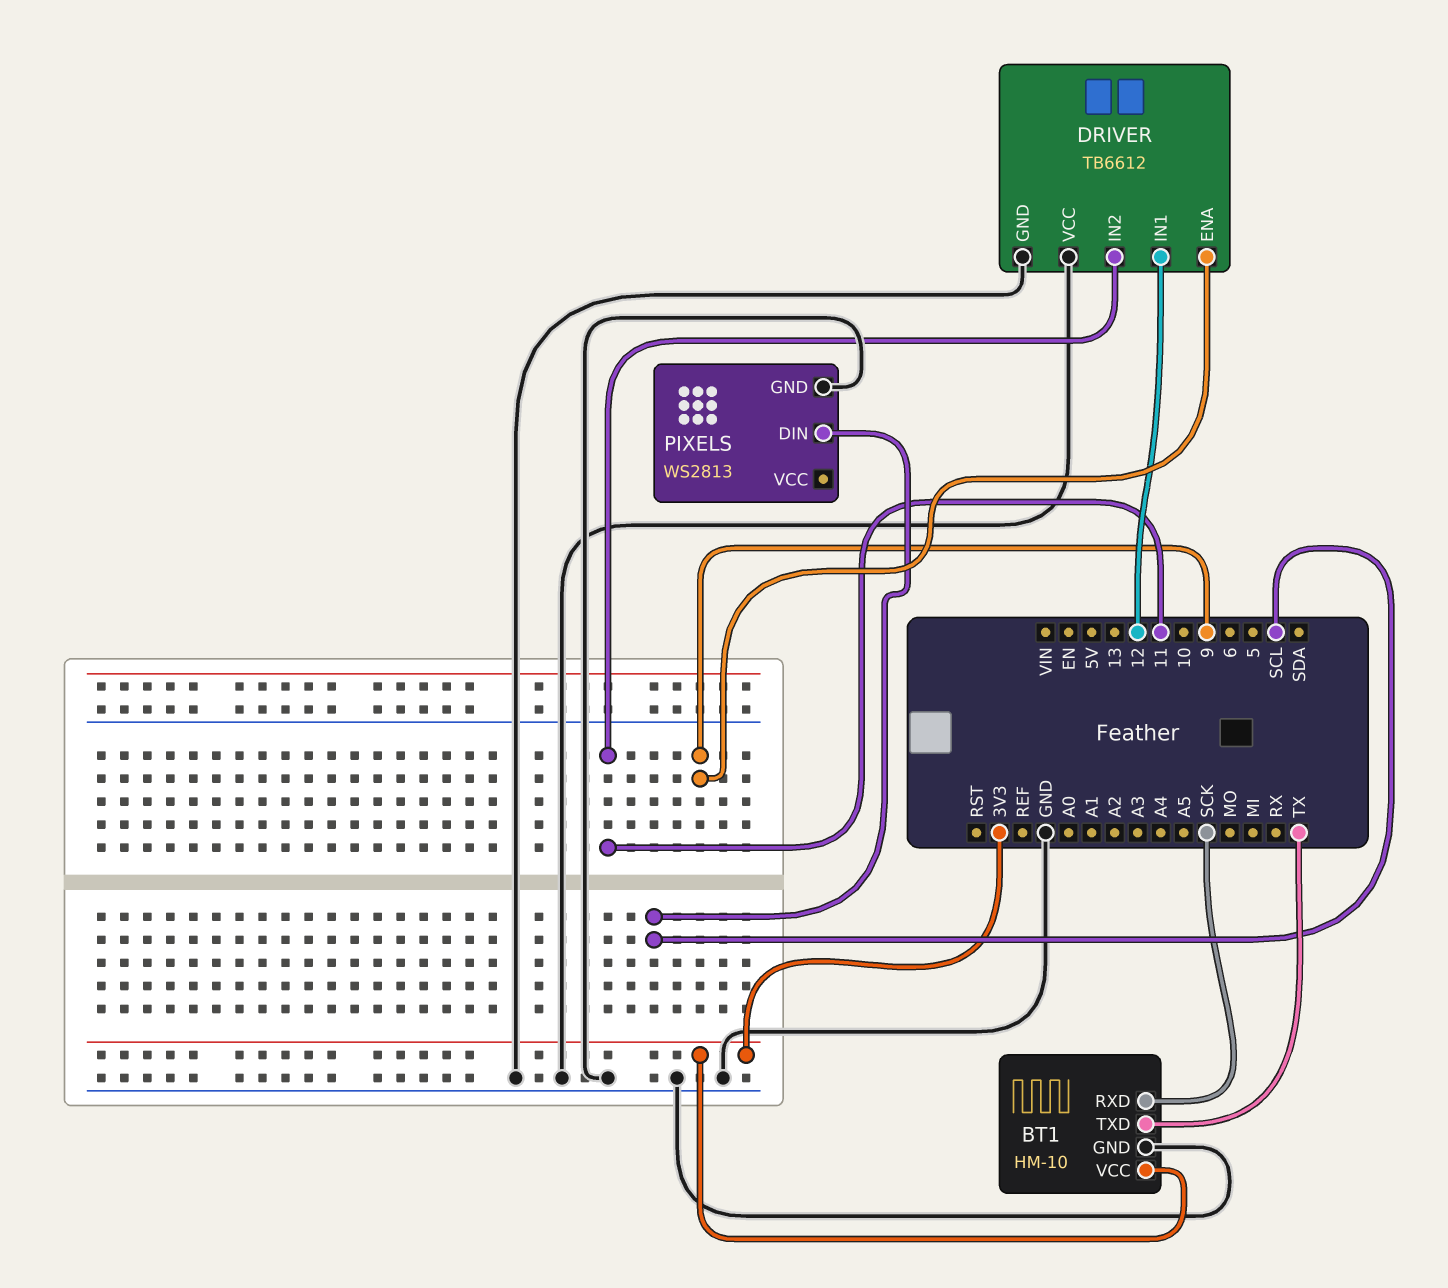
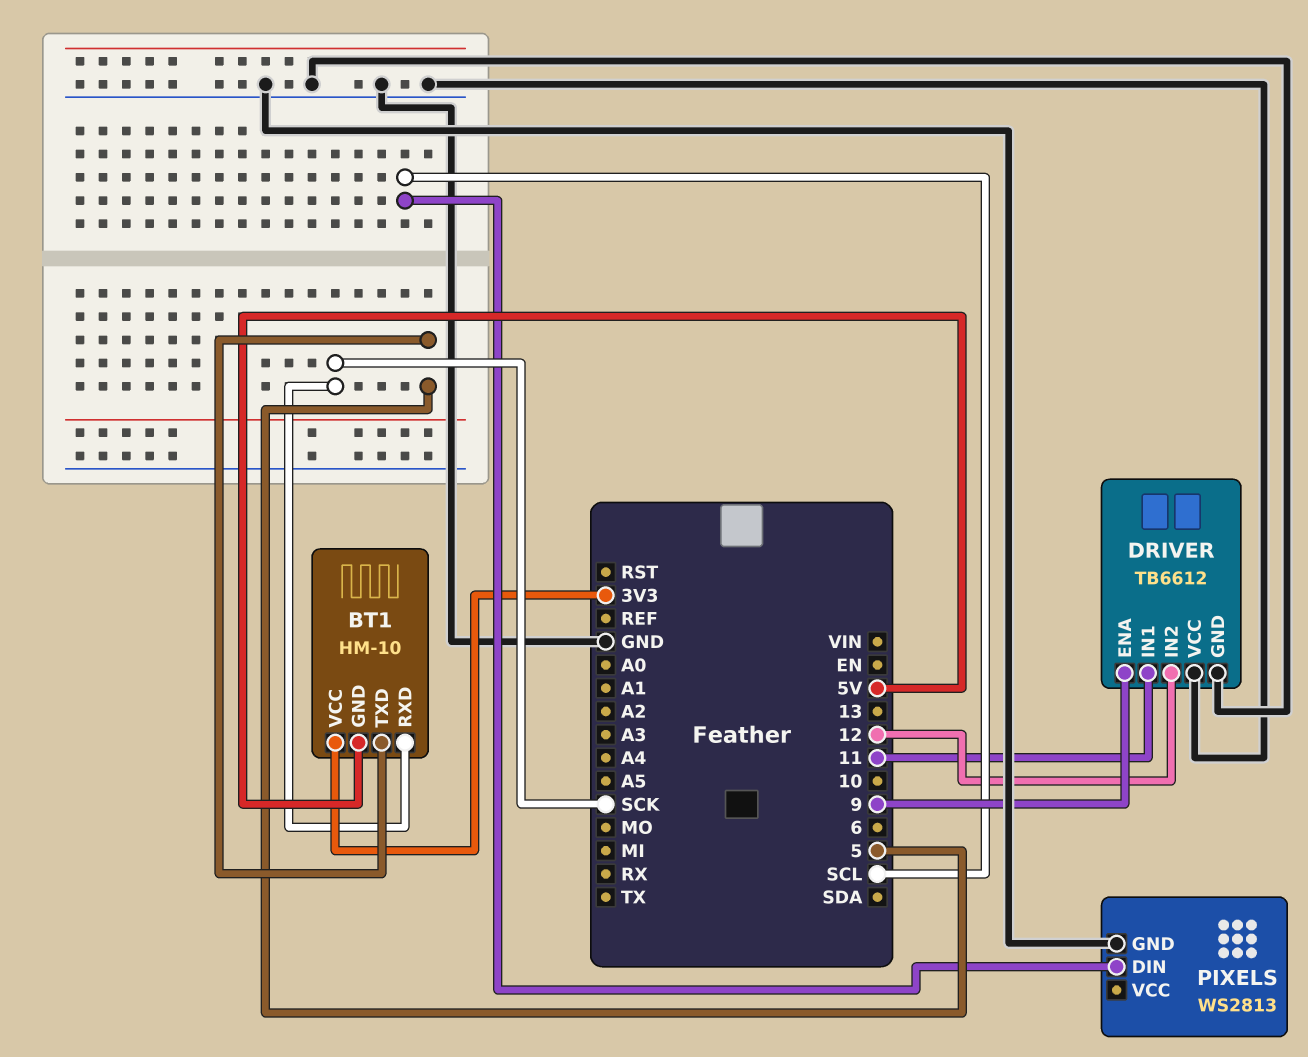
BT1 pin GND: GND -> 5V
BT1 pin TXD: TX -> 5
DRIVER pin IN1: 12 -> 11
DRIVER pin IN2: 11 -> 12

